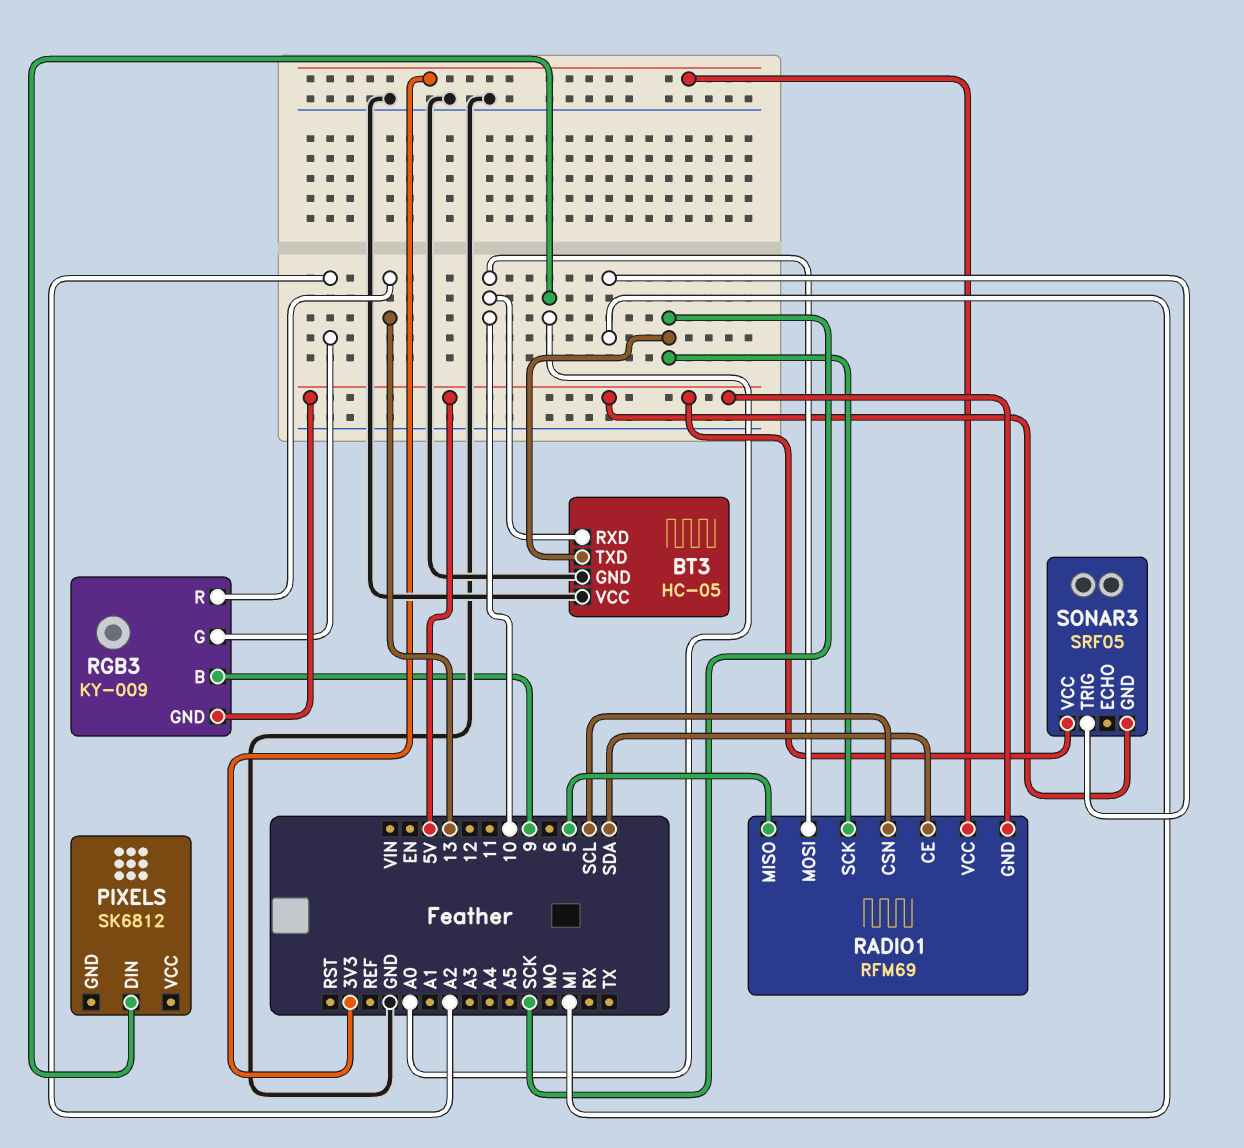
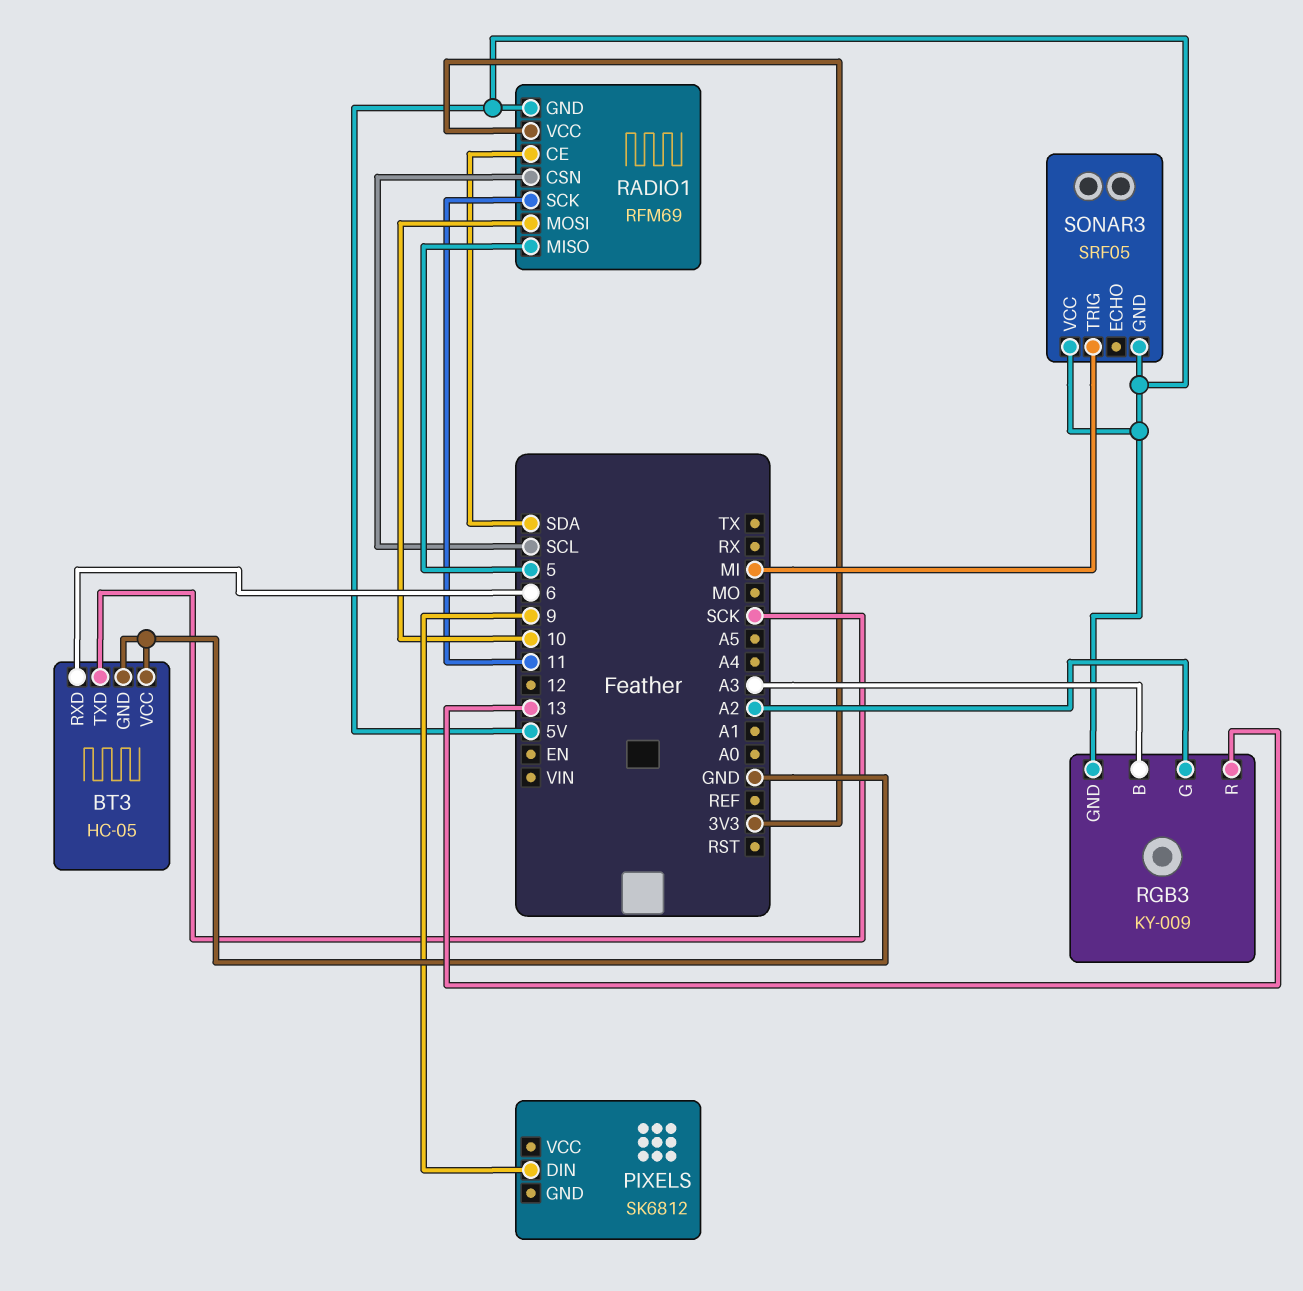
BT3 pin RXD: 10 -> 6
PIXELS pin DIN: A0 -> 9
RADIO1 pin SCK: SCK -> 11
RGB3 pin B: 9 -> A3

